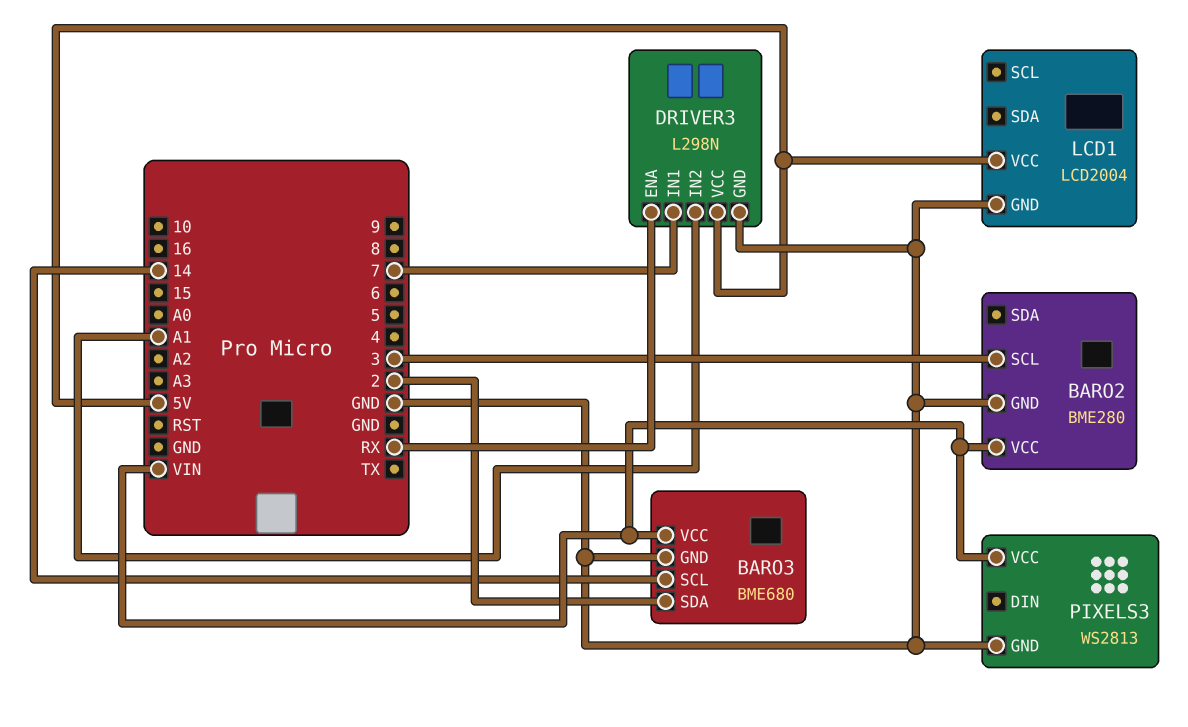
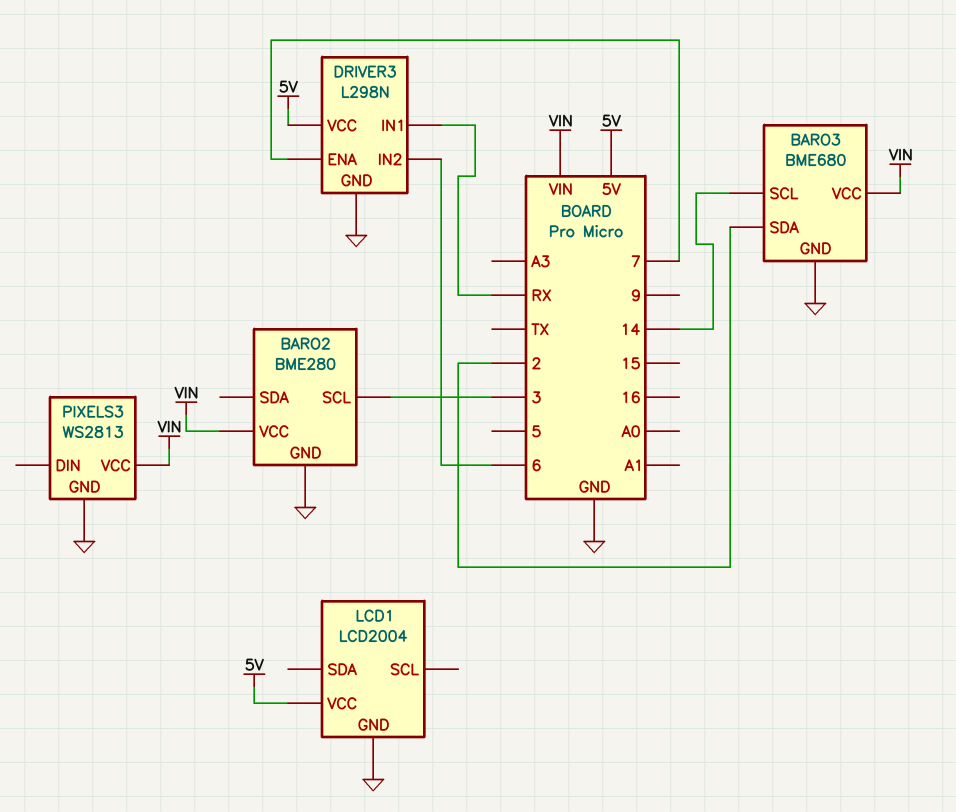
DRIVER3 pin ENA: RX -> 7
DRIVER3 pin IN1: 7 -> RX
DRIVER3 pin IN2: A1 -> 6

